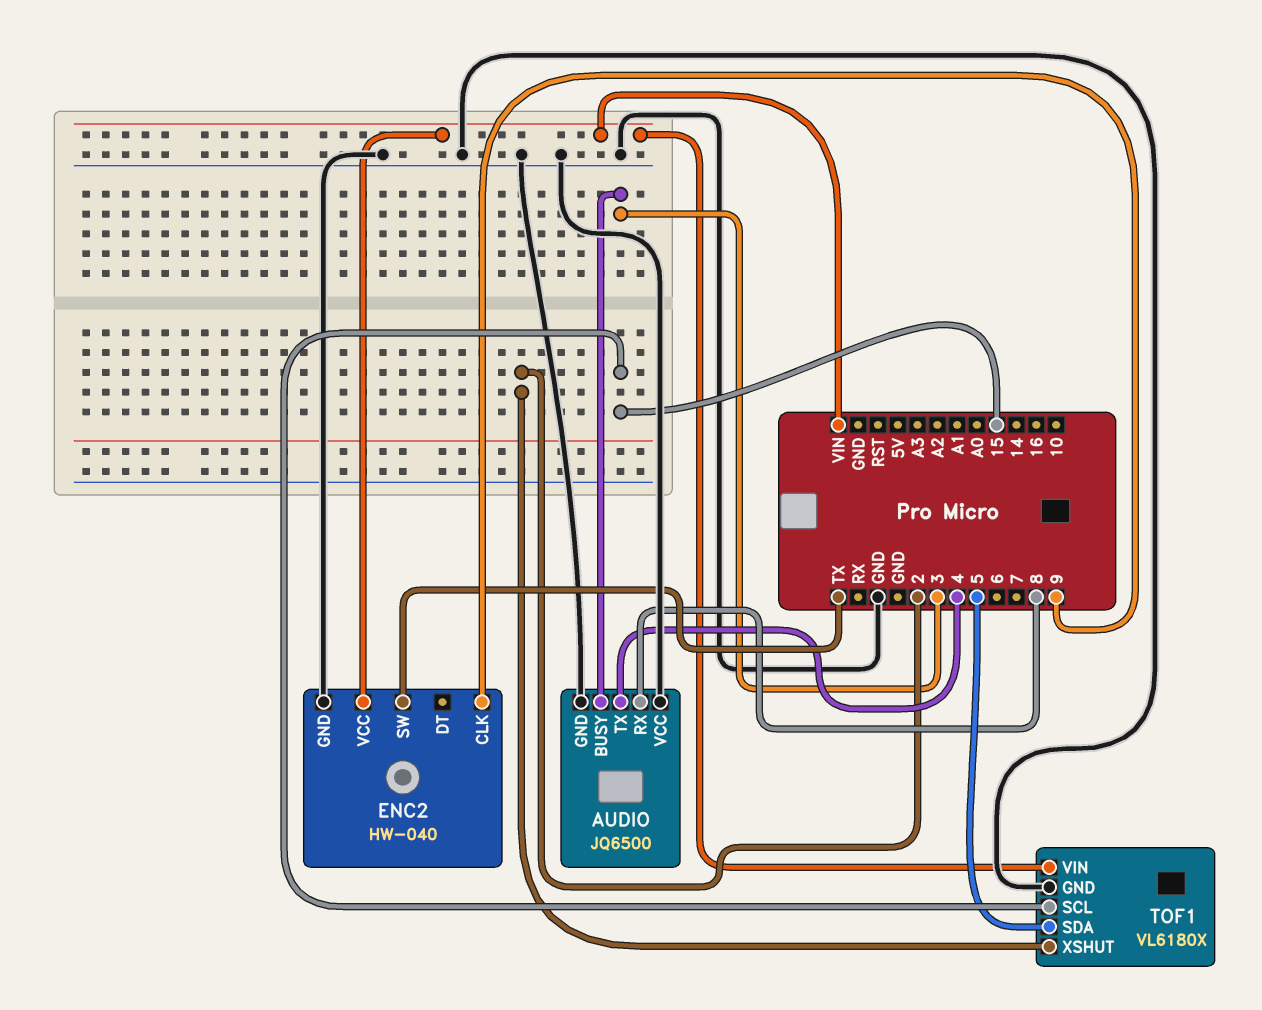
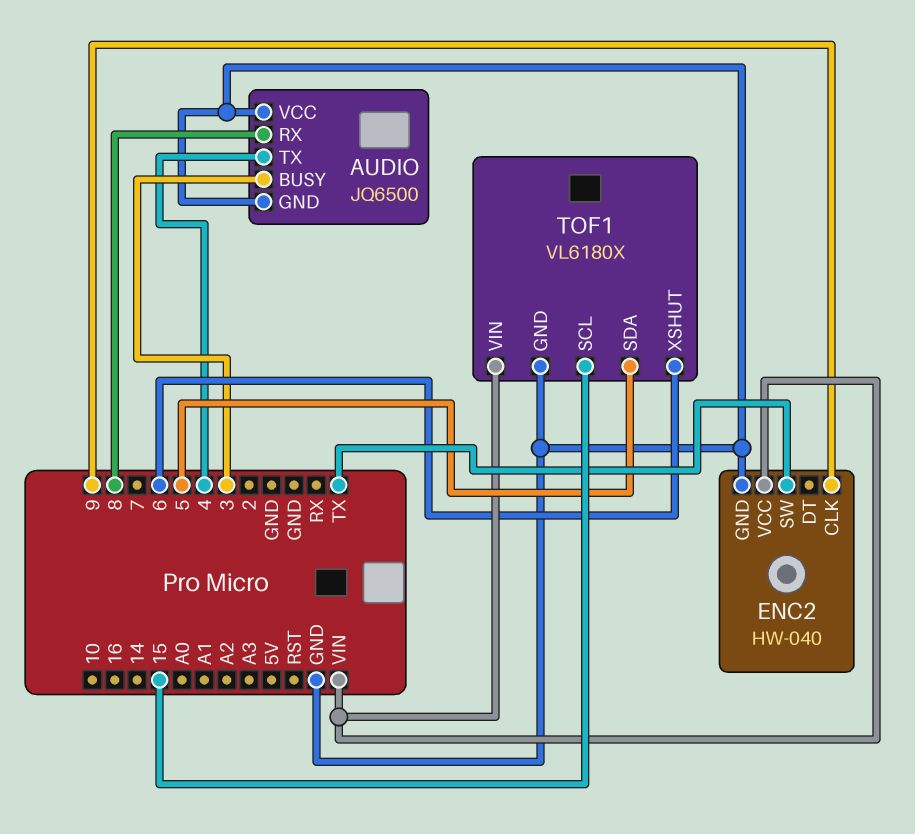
TOF1 pin XSHUT: 2 -> 6

